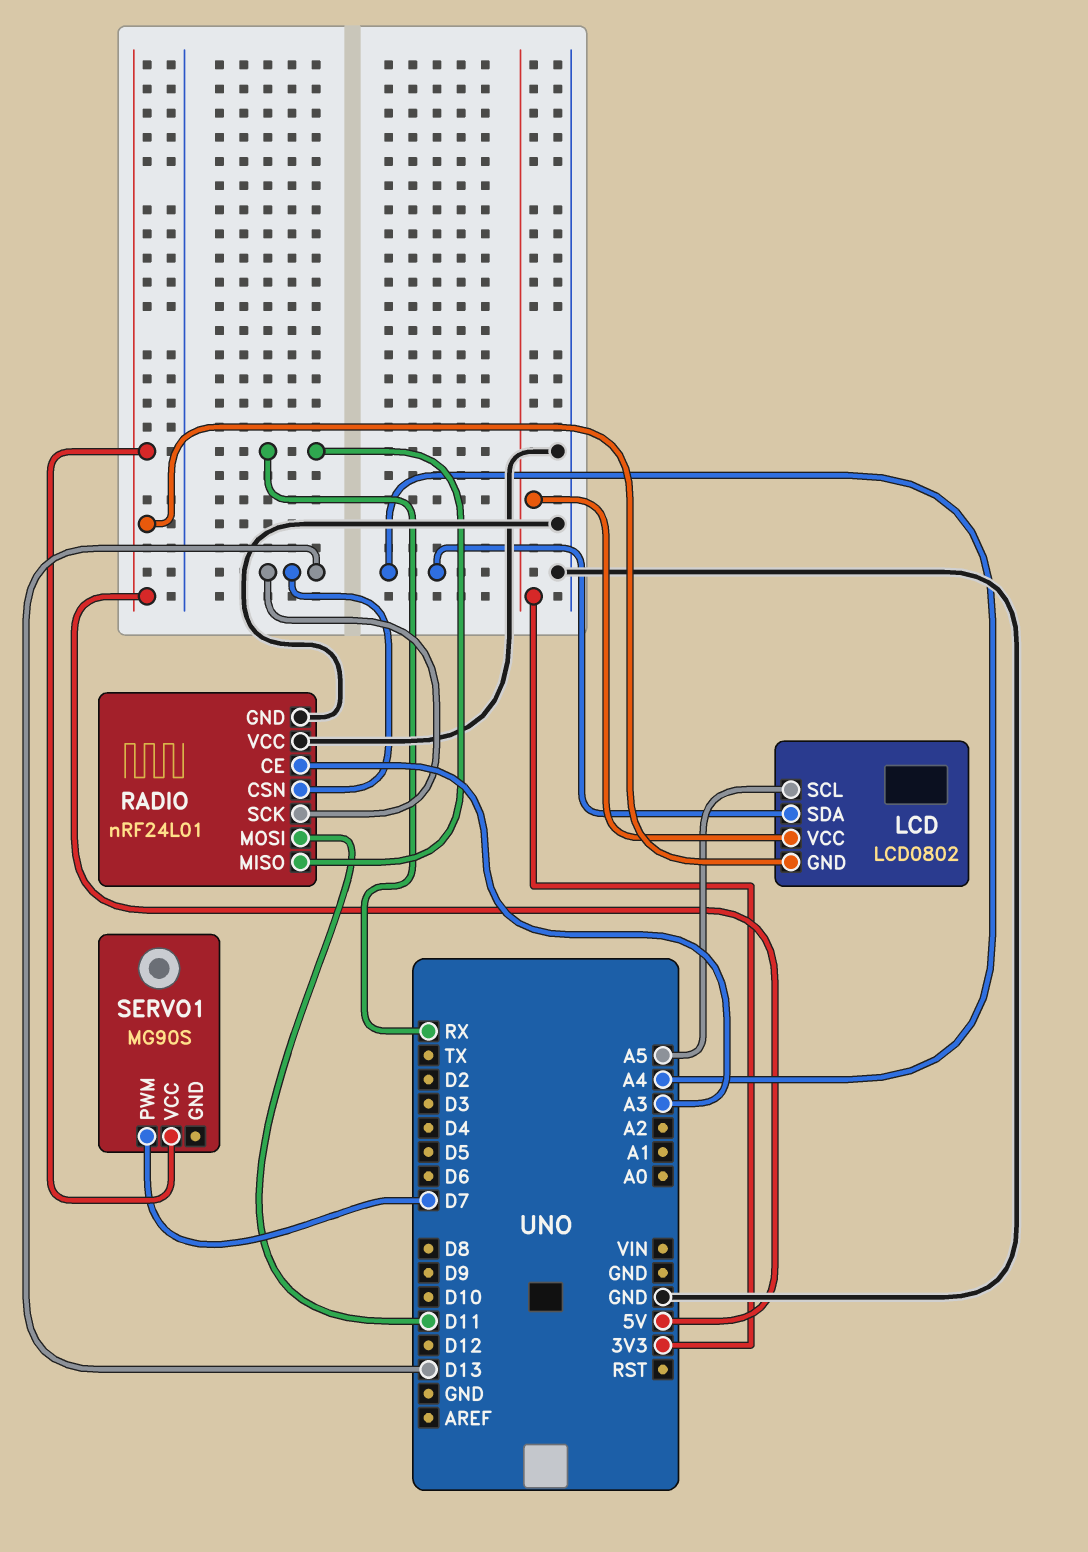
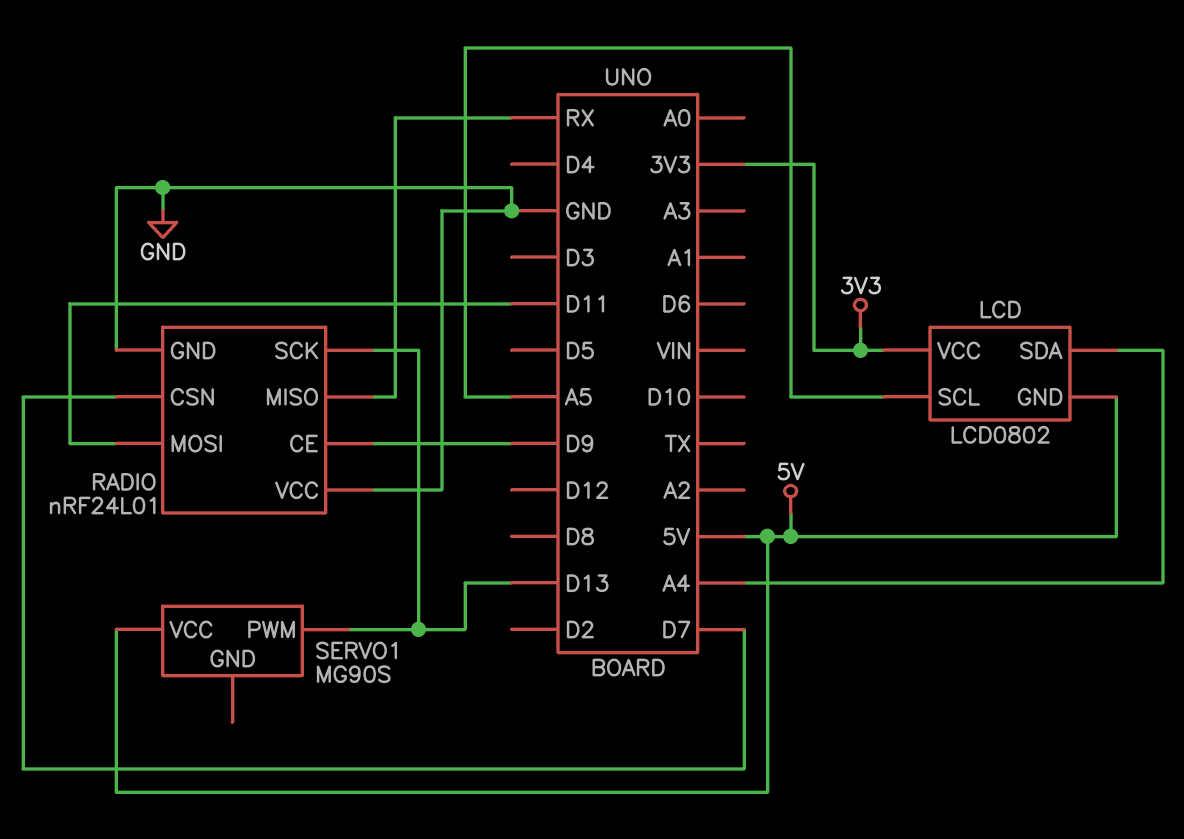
RADIO pin CE: A3 -> D9
RADIO pin CSN: D13 -> D7
SERVO1 pin PWM: D7 -> D13

